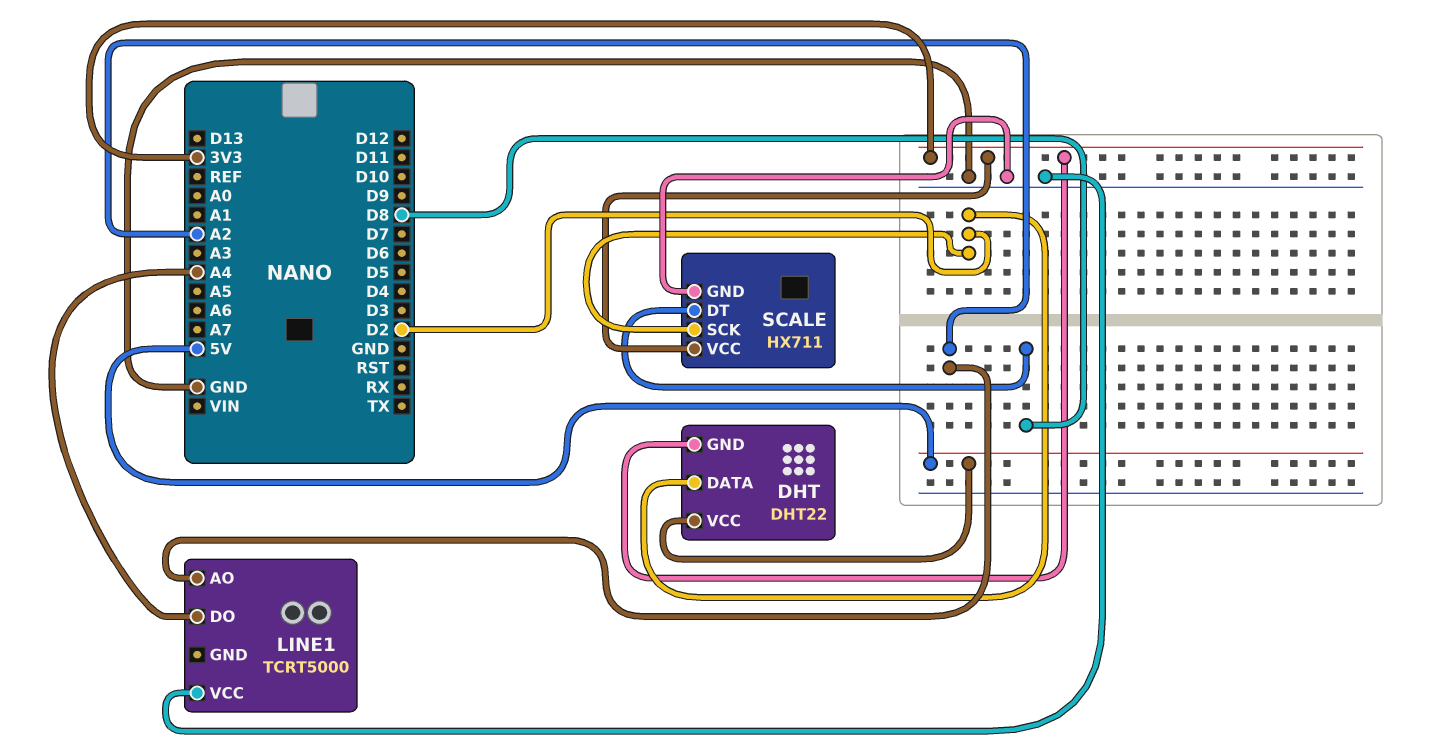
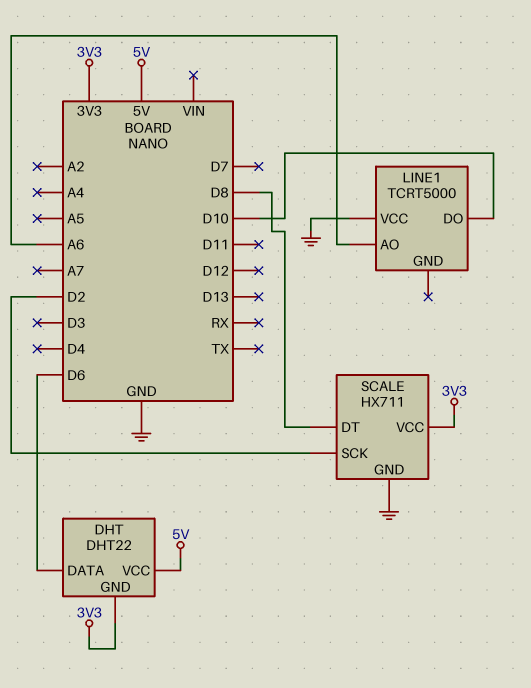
DHT pin DATA: D2 -> D6
LINE1 pin AO: A2 -> A6
LINE1 pin DO: A4 -> D10

